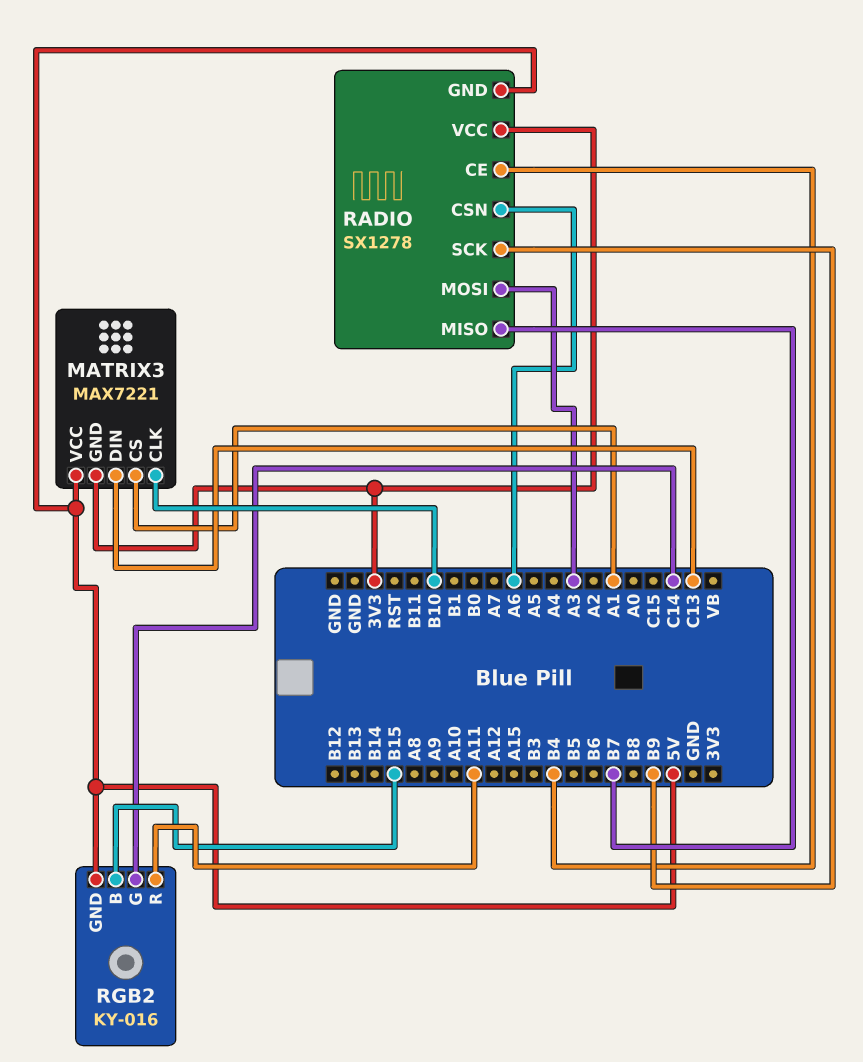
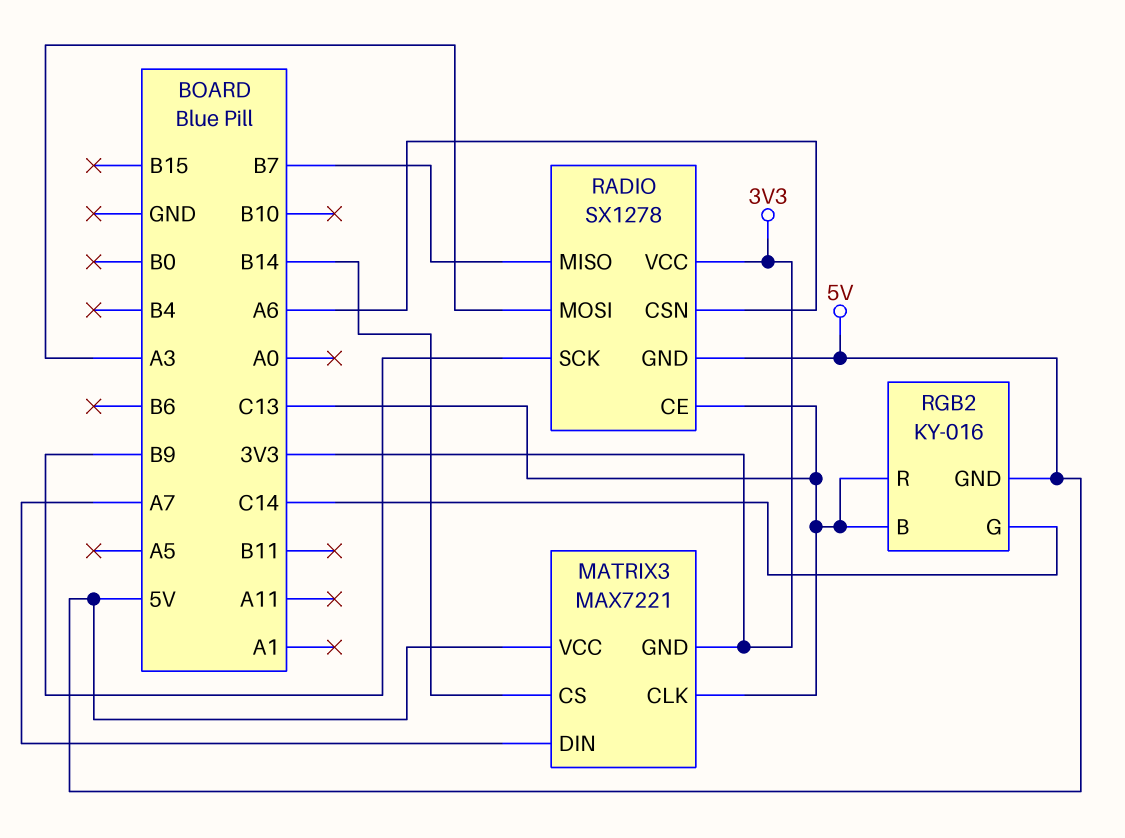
MATRIX3 pin CLK: B10 -> C13
MATRIX3 pin CS: A1 -> B14
MATRIX3 pin DIN: C13 -> A7
RADIO pin CE: B4 -> C13
RGB2 pin B: B15 -> C13
RGB2 pin R: A11 -> C13

